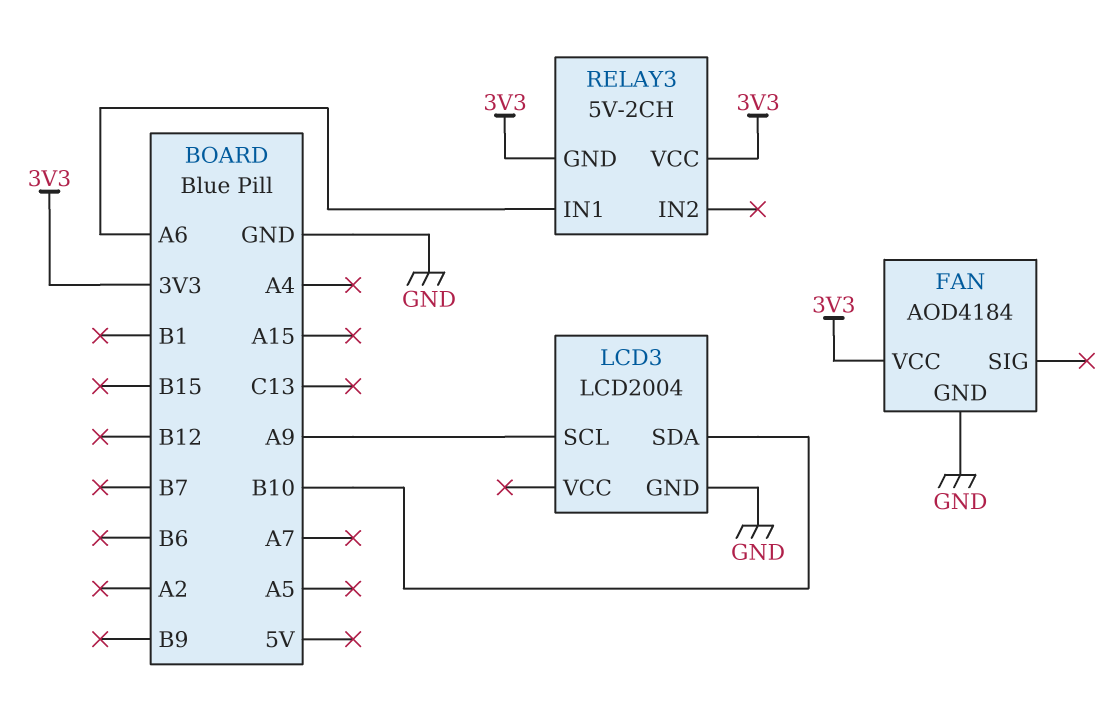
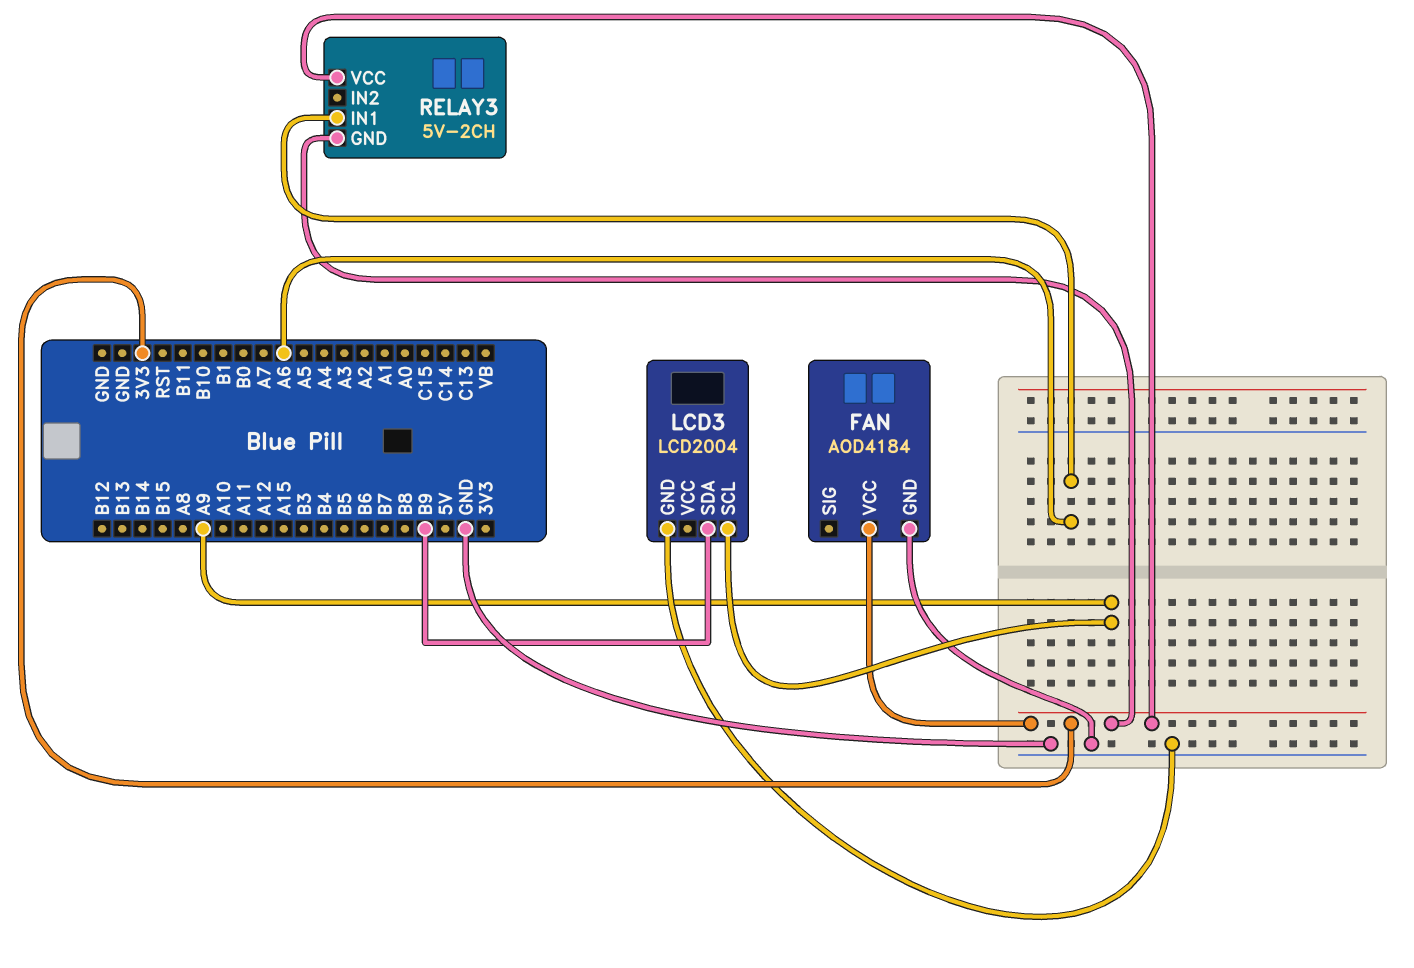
LCD3 pin SDA: B10 -> B9

